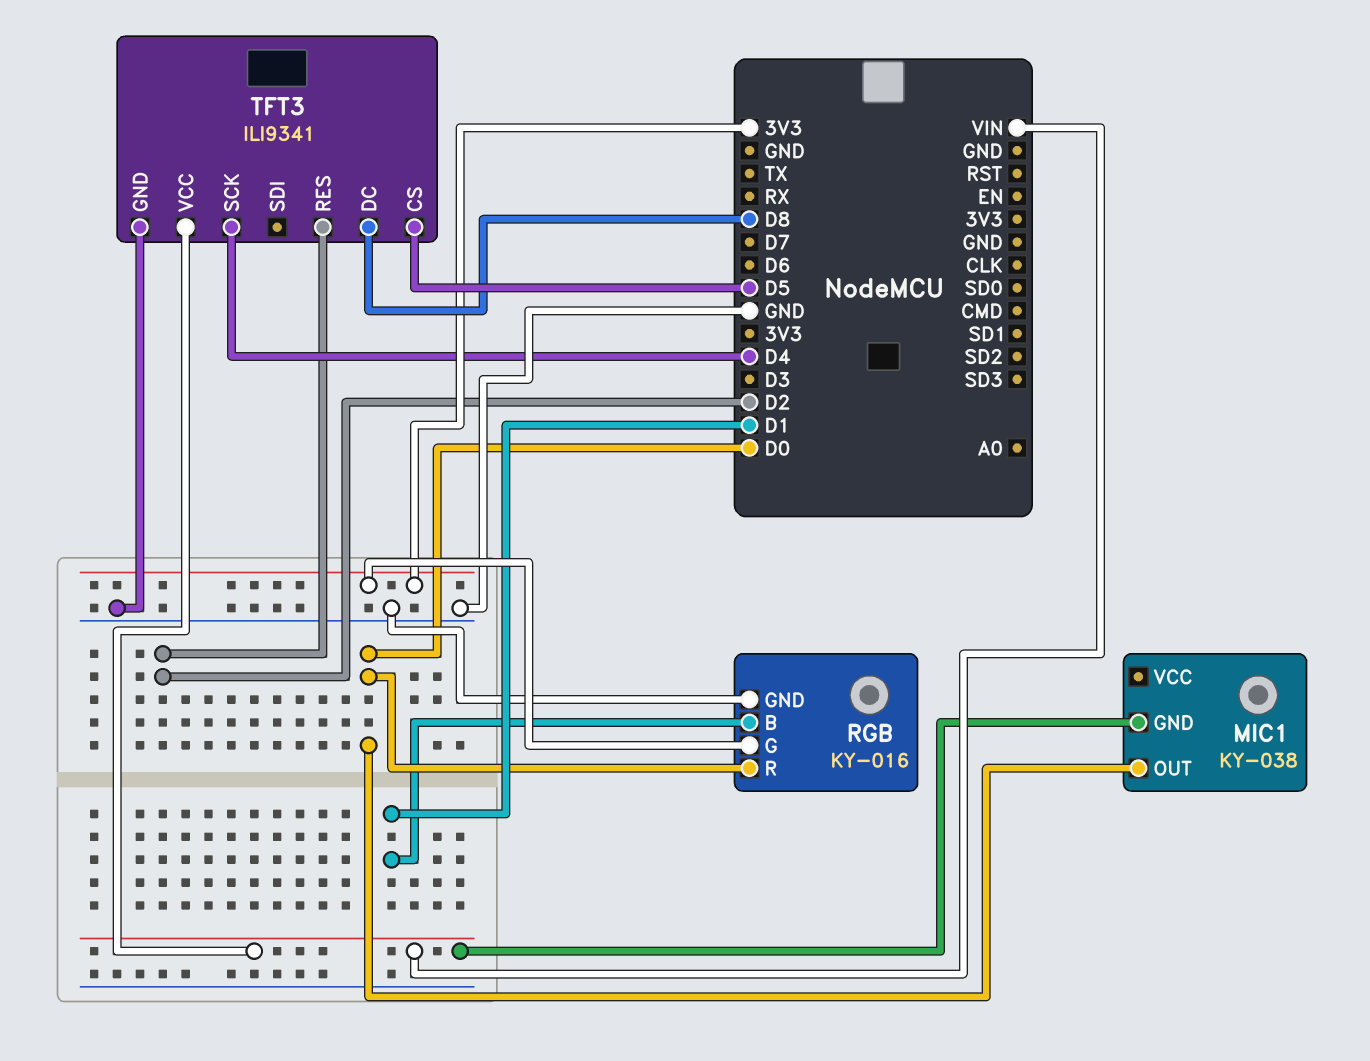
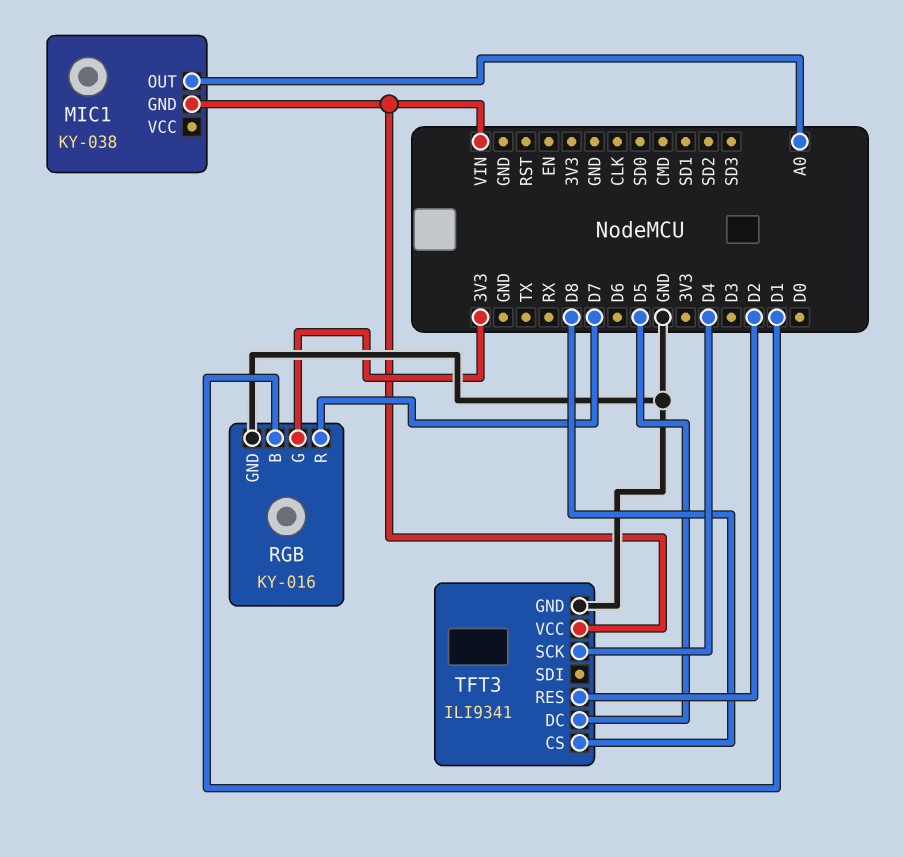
MIC1 pin OUT: D0 -> A0
RGB pin R: D0 -> D7
TFT3 pin CS: D5 -> D8
TFT3 pin DC: D8 -> D5

